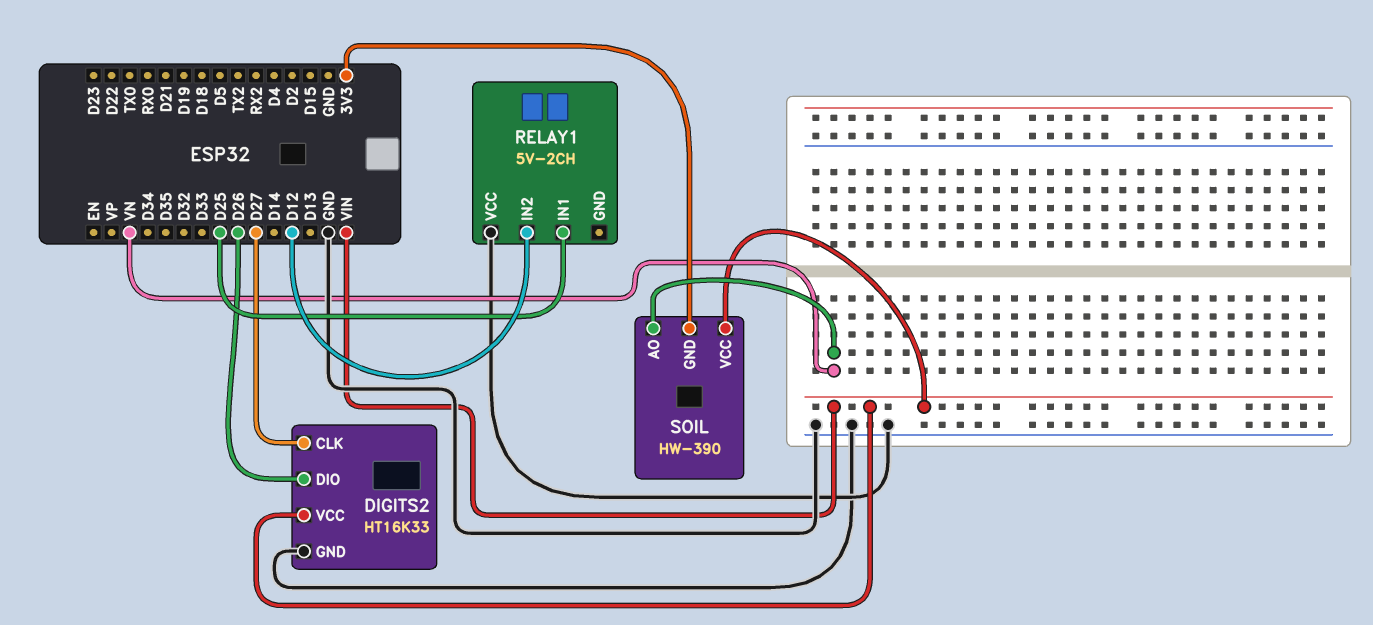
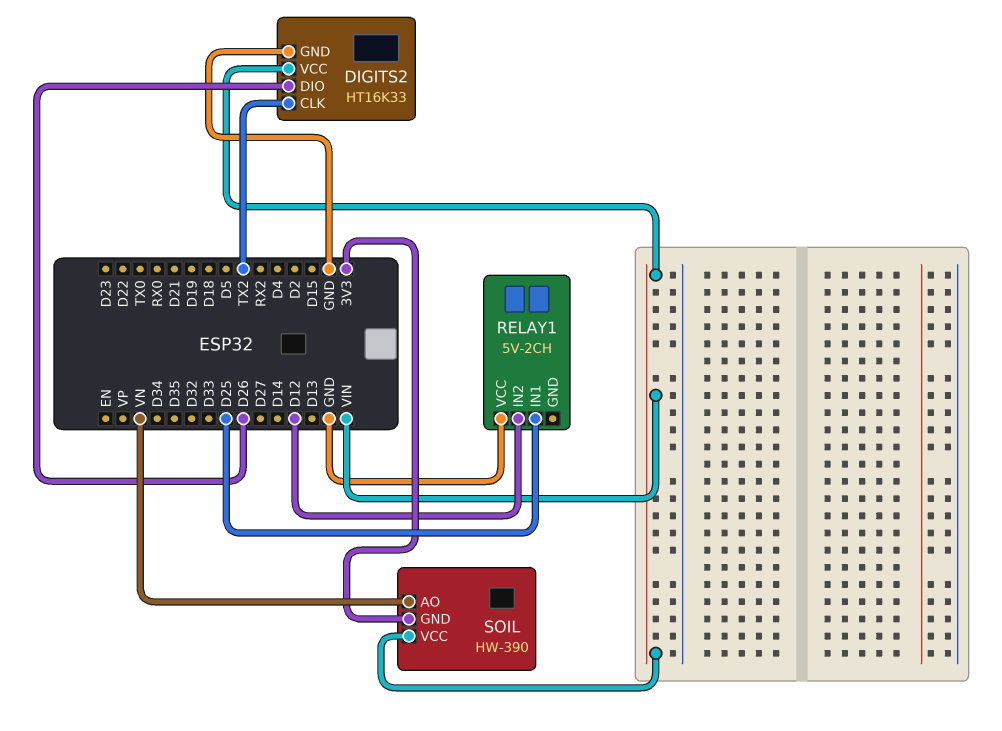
DIGITS2 pin CLK: D27 -> TX2

